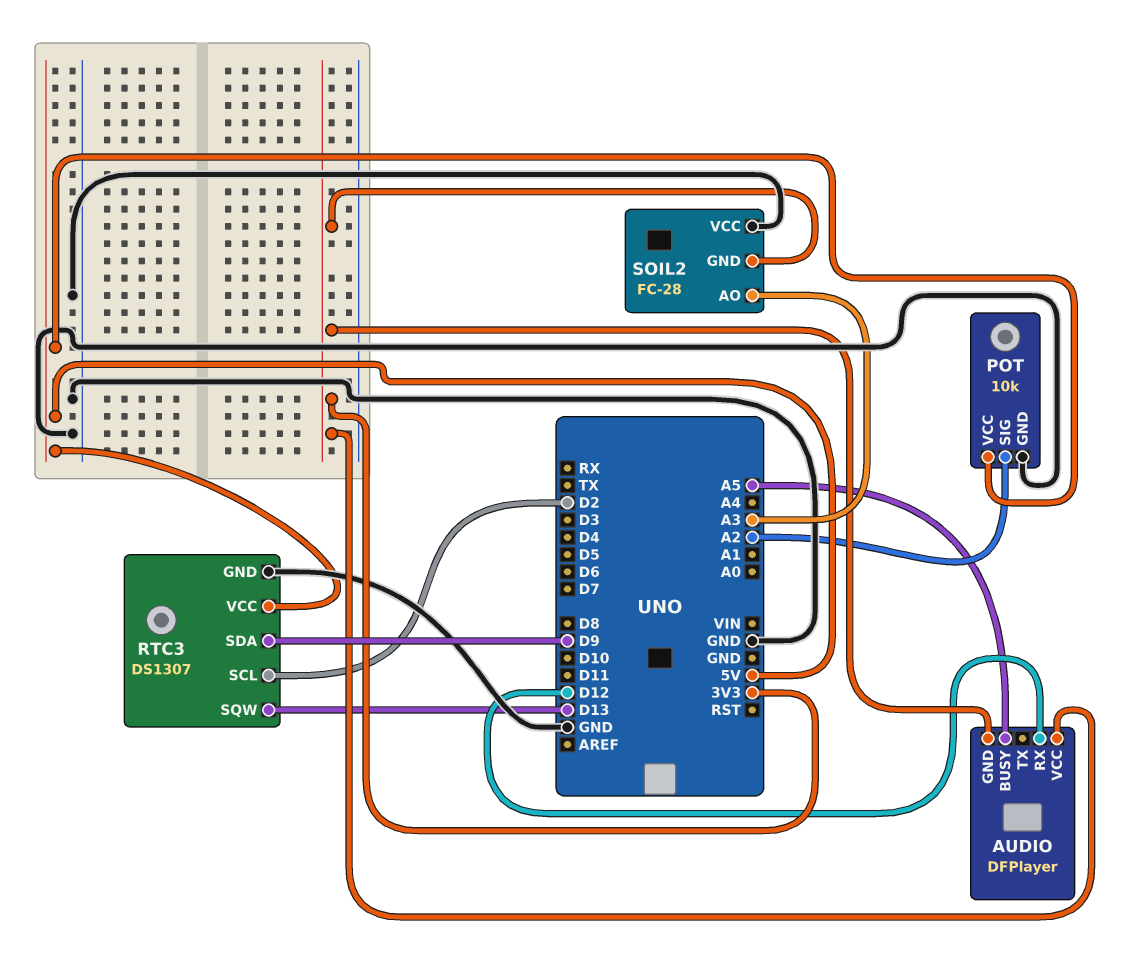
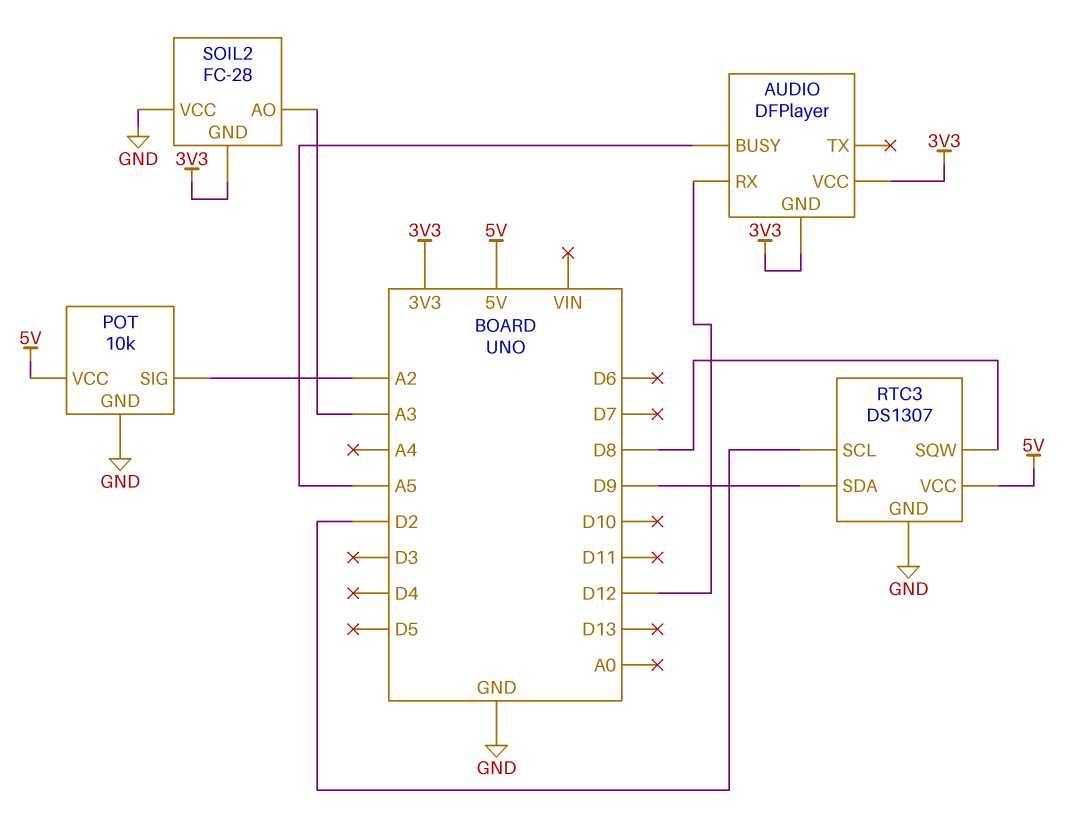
RTC3 pin SQW: D13 -> D8

